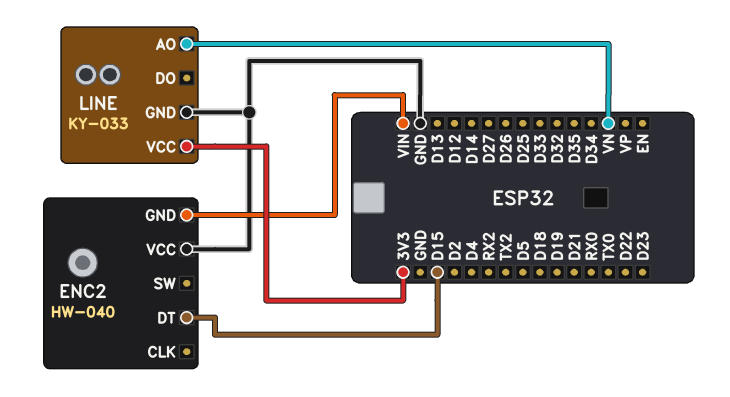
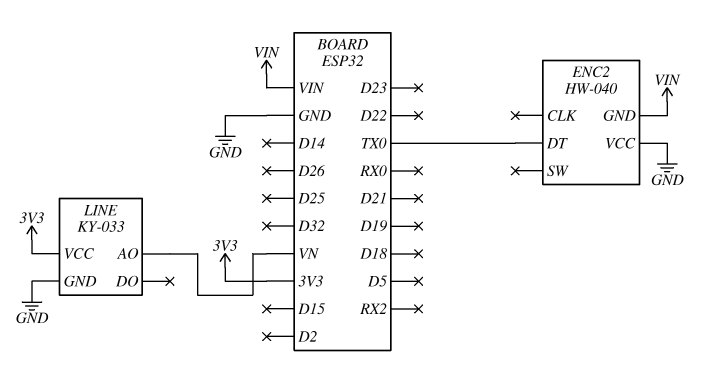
ENC2 pin DT: D15 -> TX0

